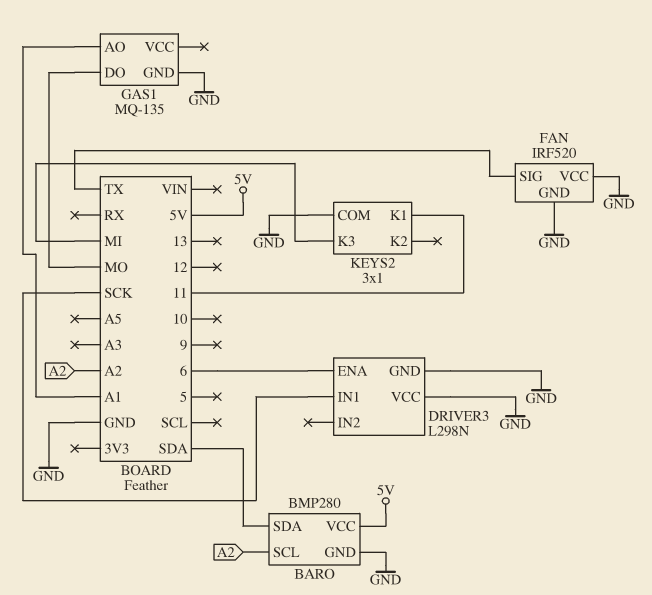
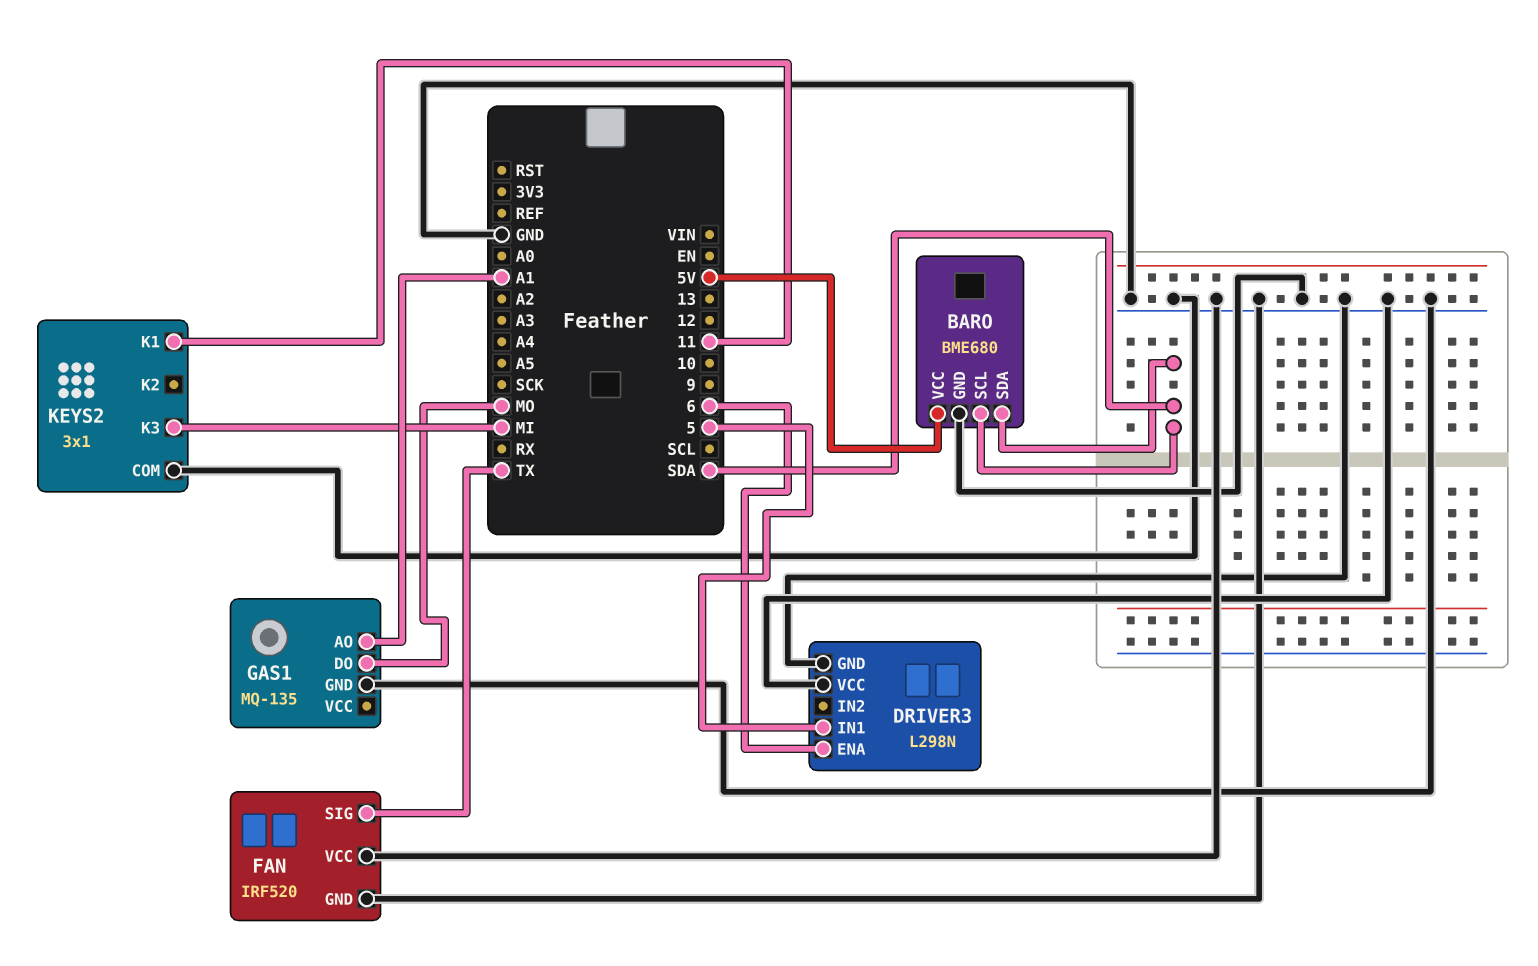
BARO: BMP280 -> BME680
BARO pin SCL: A2 -> SDA
DRIVER3 pin IN1: SCK -> 5

